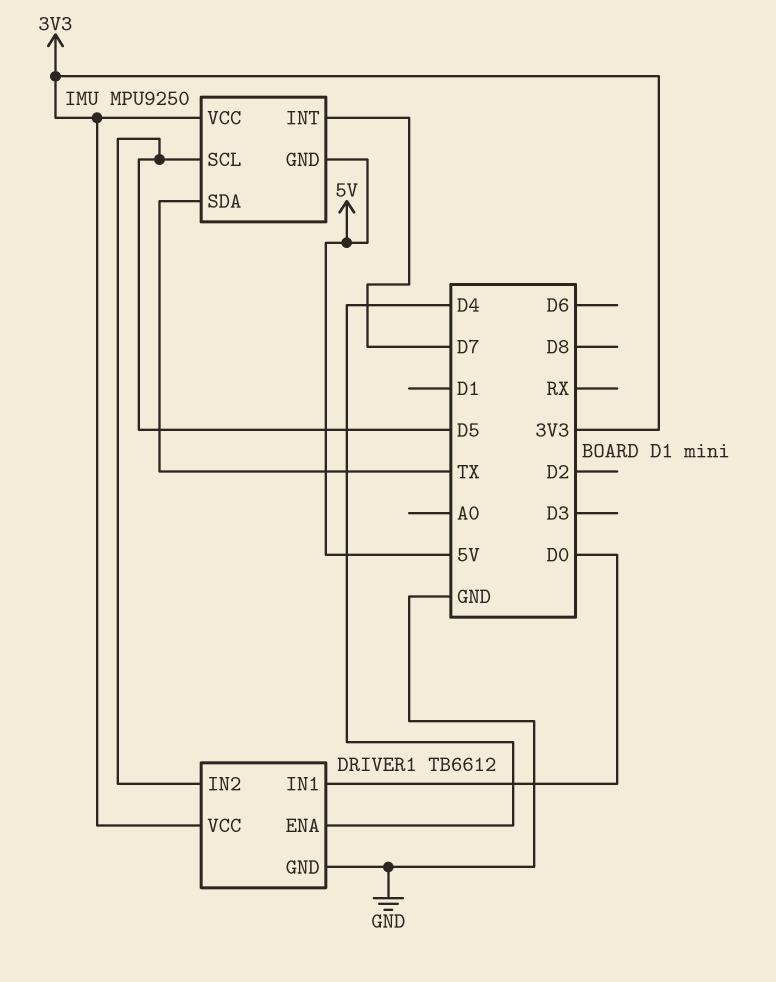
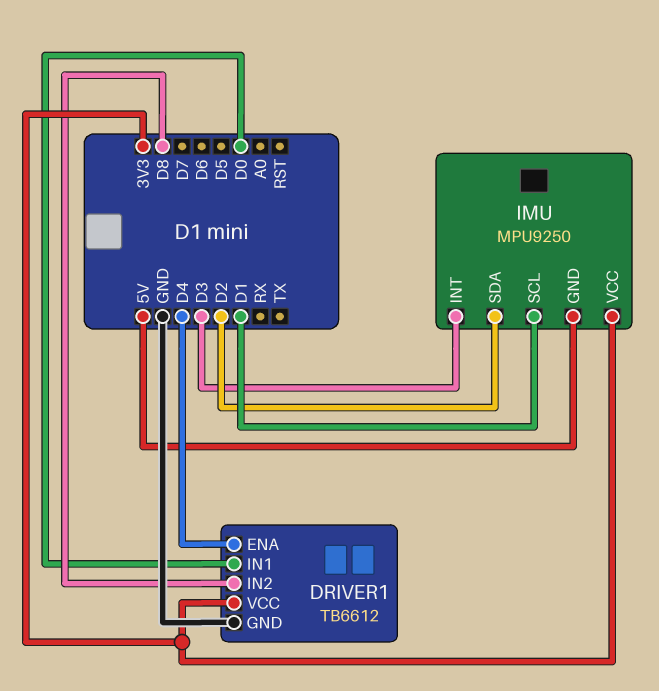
DRIVER1 pin IN2: D5 -> D8
IMU pin INT: D7 -> D3
IMU pin SCL: D5 -> D1
IMU pin SDA: TX -> D2

